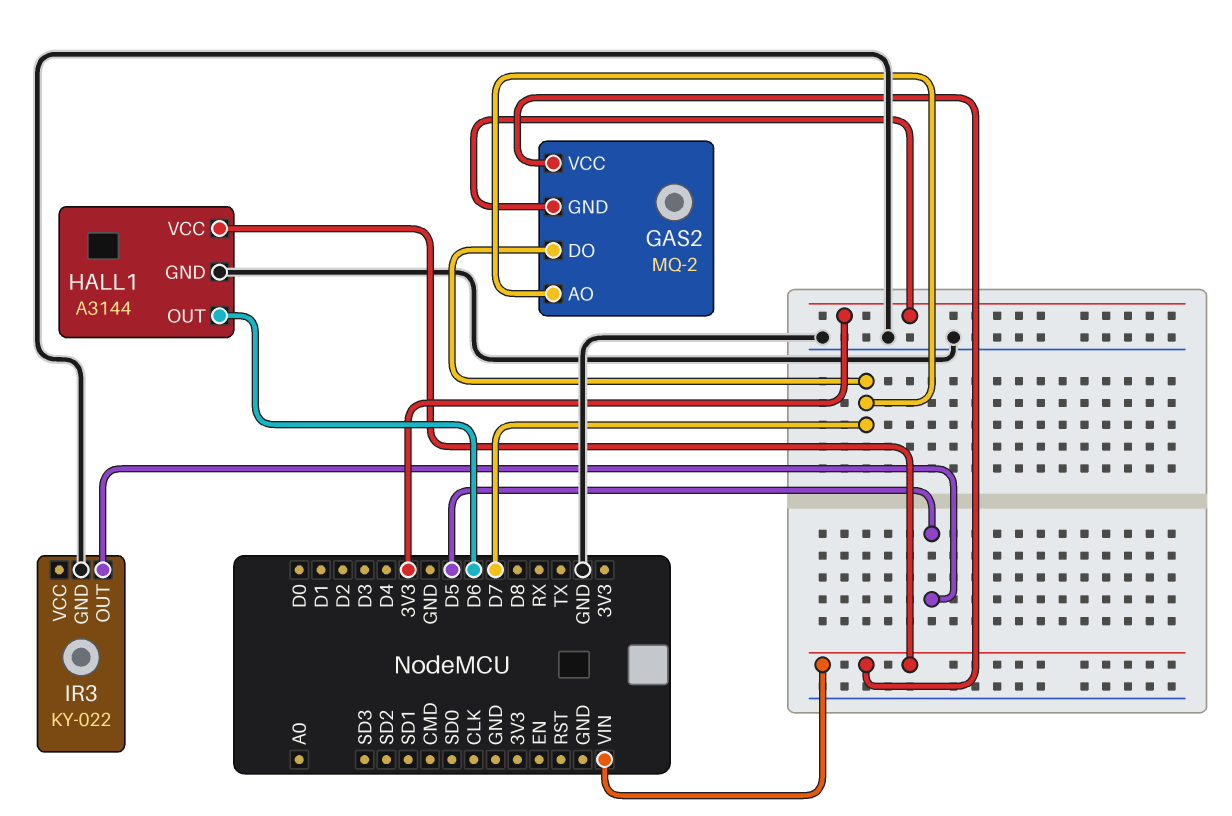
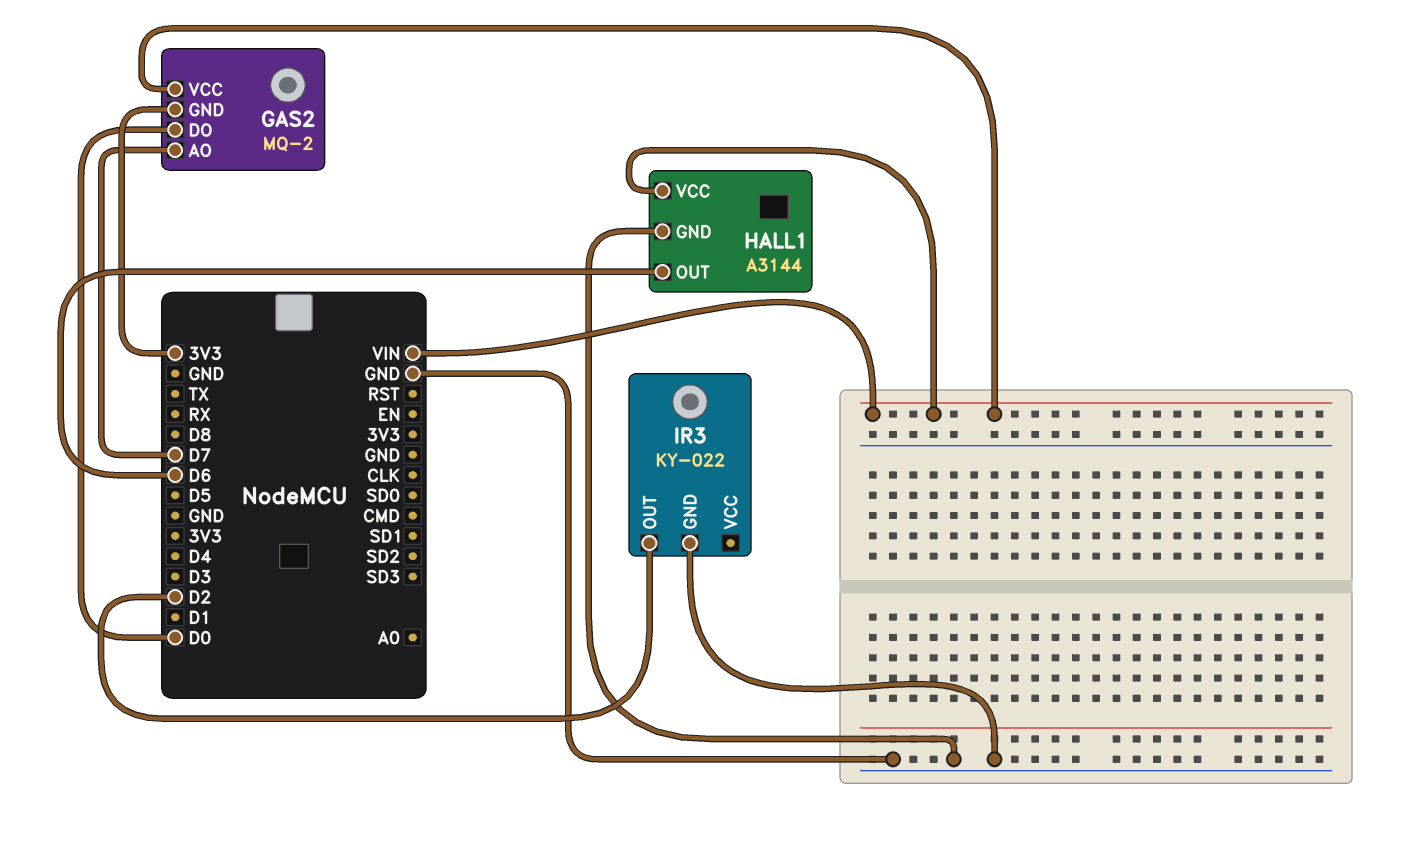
GAS2 pin DO: D7 -> D0
IR3 pin OUT: D5 -> D2

